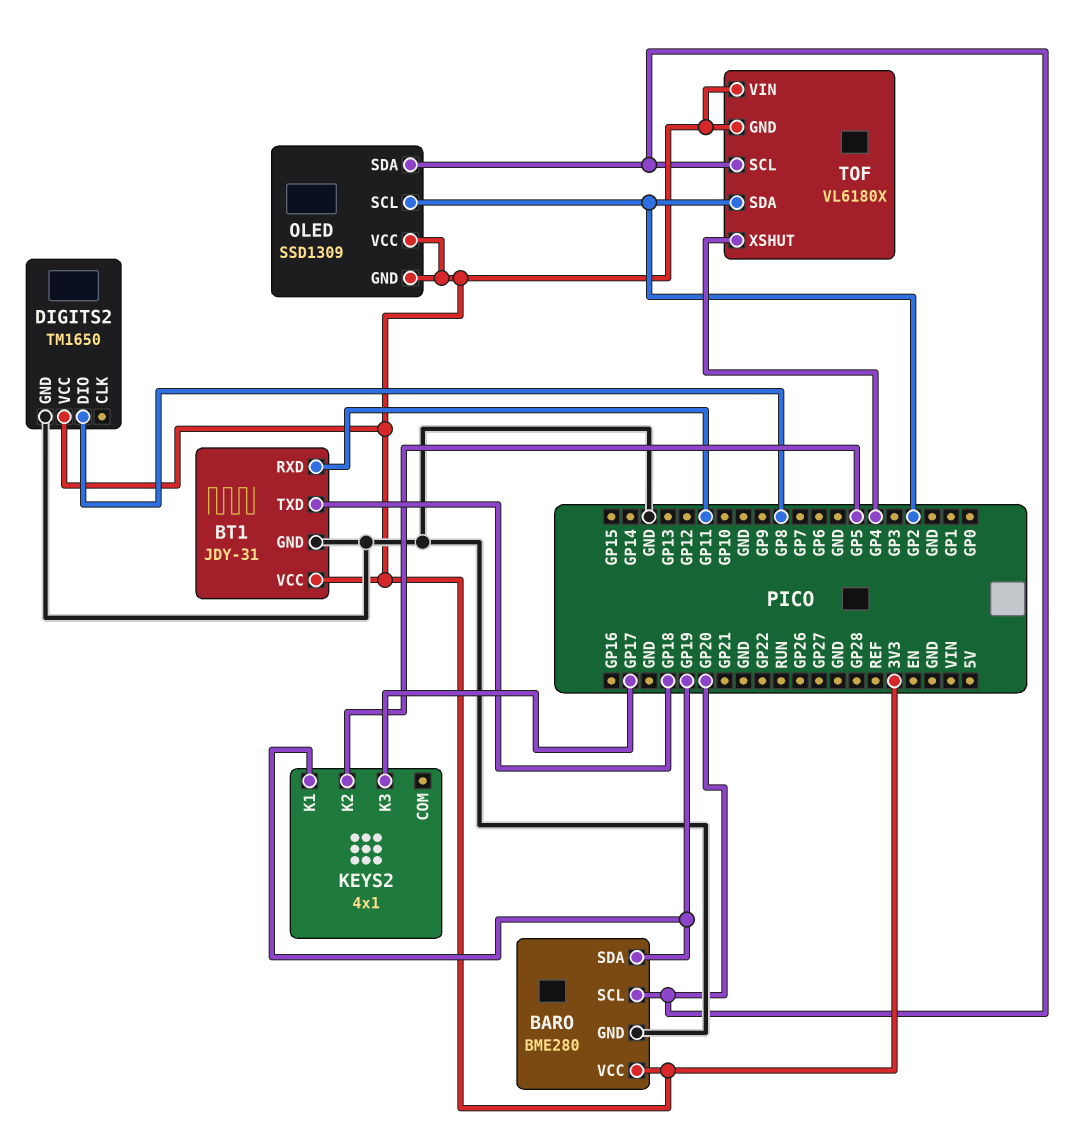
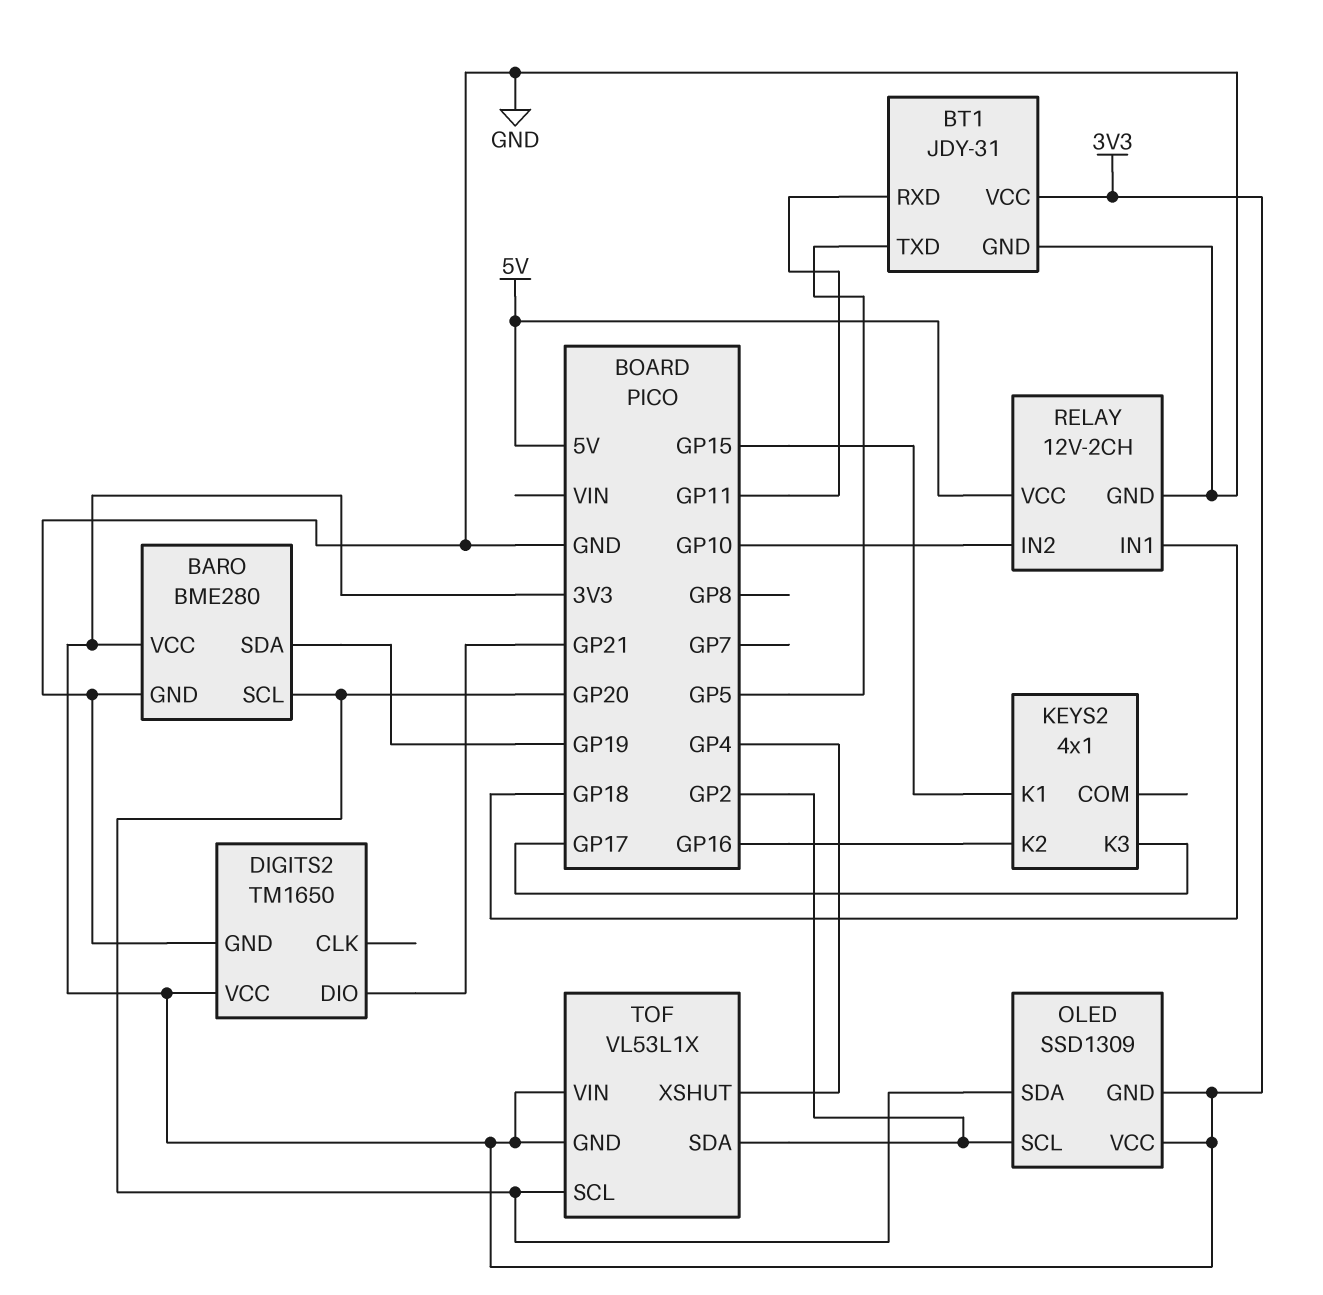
BT1 pin TXD: GP18 -> GP5
DIGITS2 pin DIO: GP8 -> GP21
KEYS2 pin K1: GP19 -> GP15
KEYS2 pin K2: GP5 -> GP16
RELAY: none -> 12V-2CH
RELAY pin GND: none -> GND
RELAY pin IN1: none -> GP18
RELAY pin IN2: none -> GP10
RELAY pin VCC: none -> 5V
TOF: VL6180X -> VL53L1X

